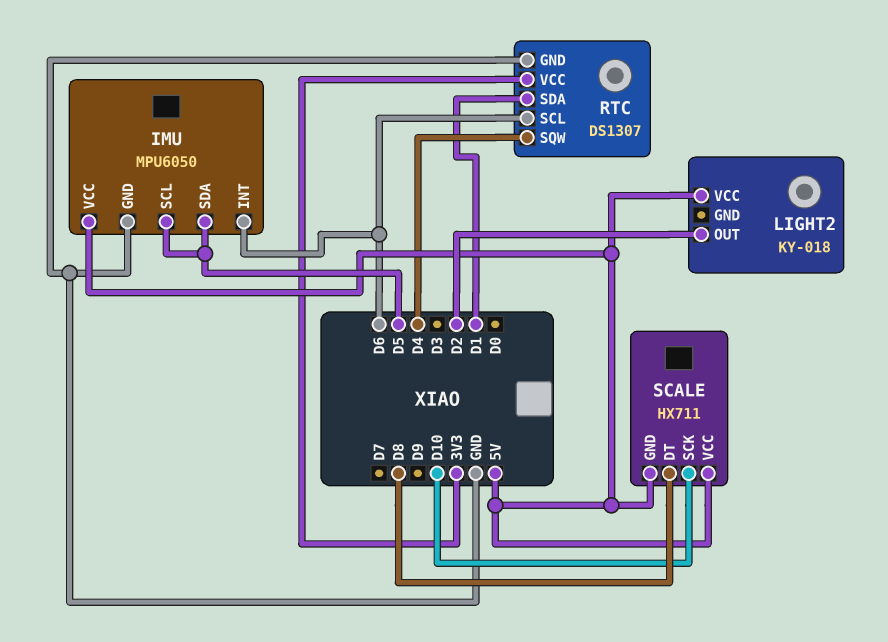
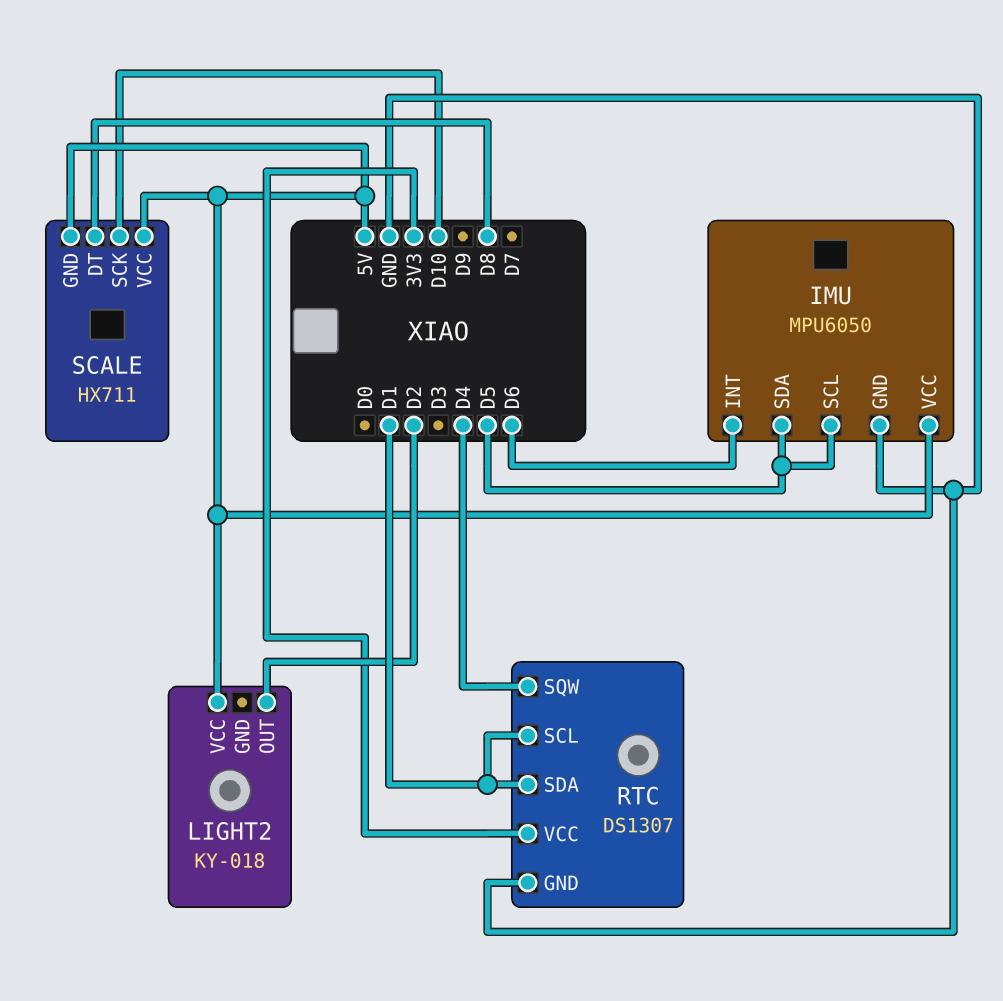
RTC pin SCL: D6 -> D1

